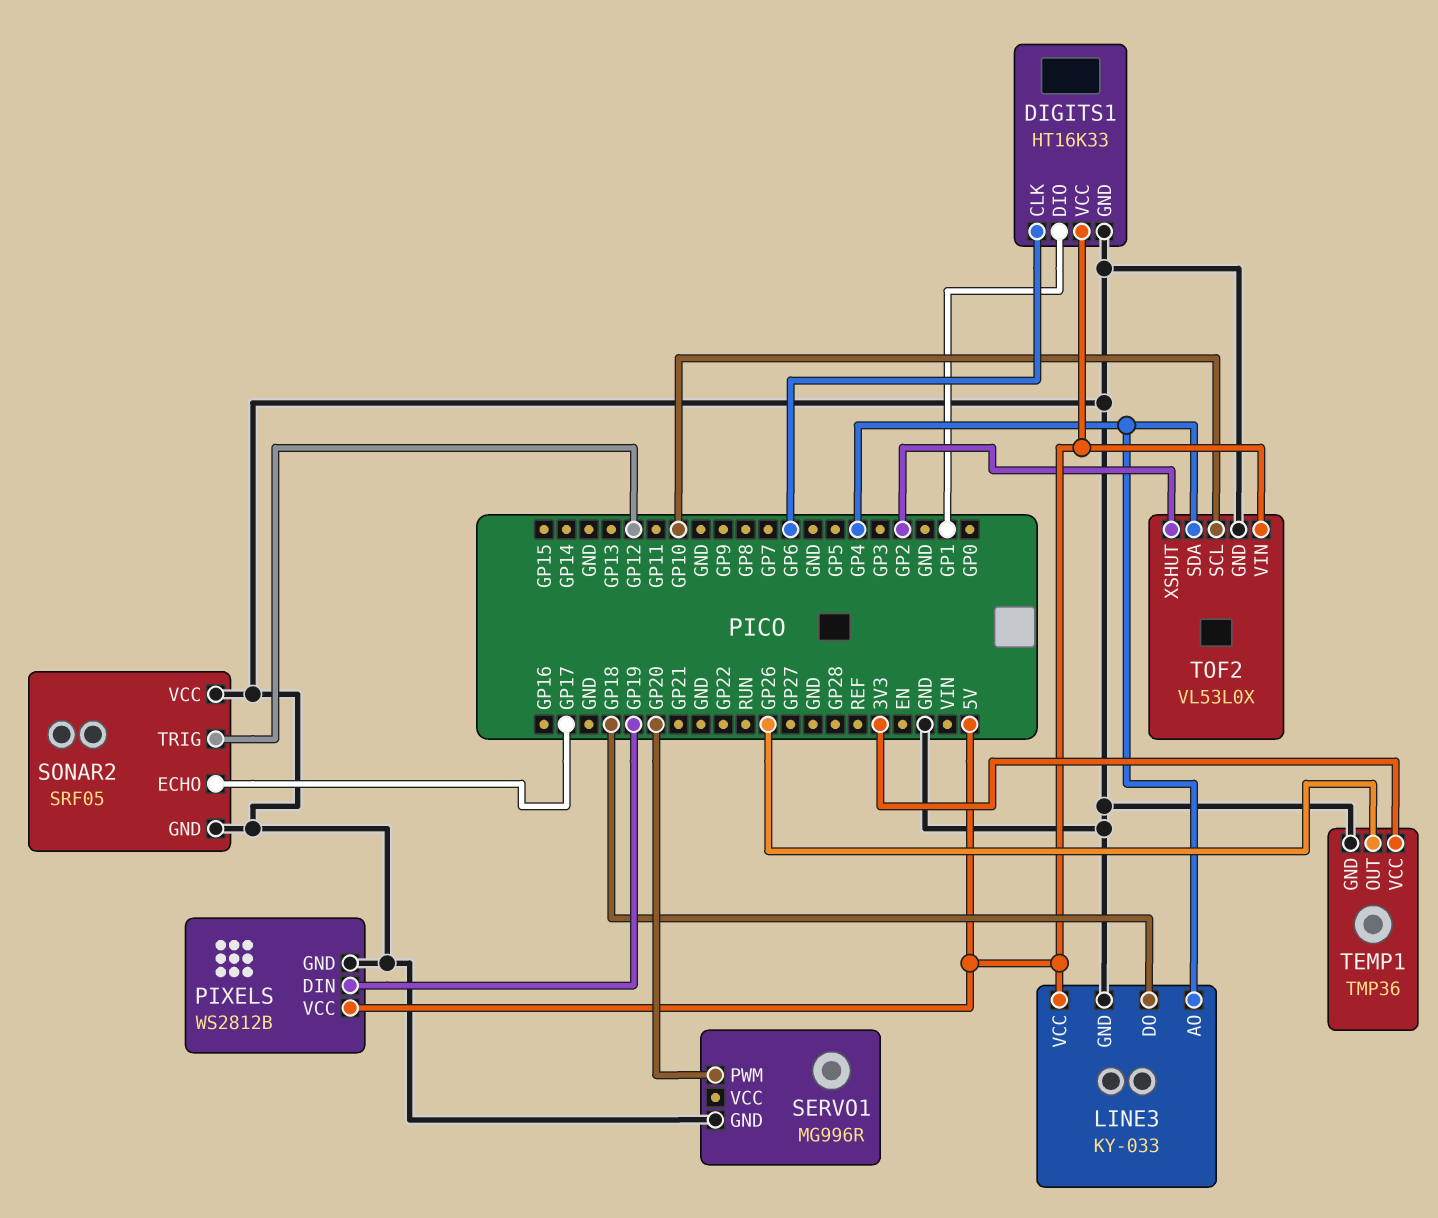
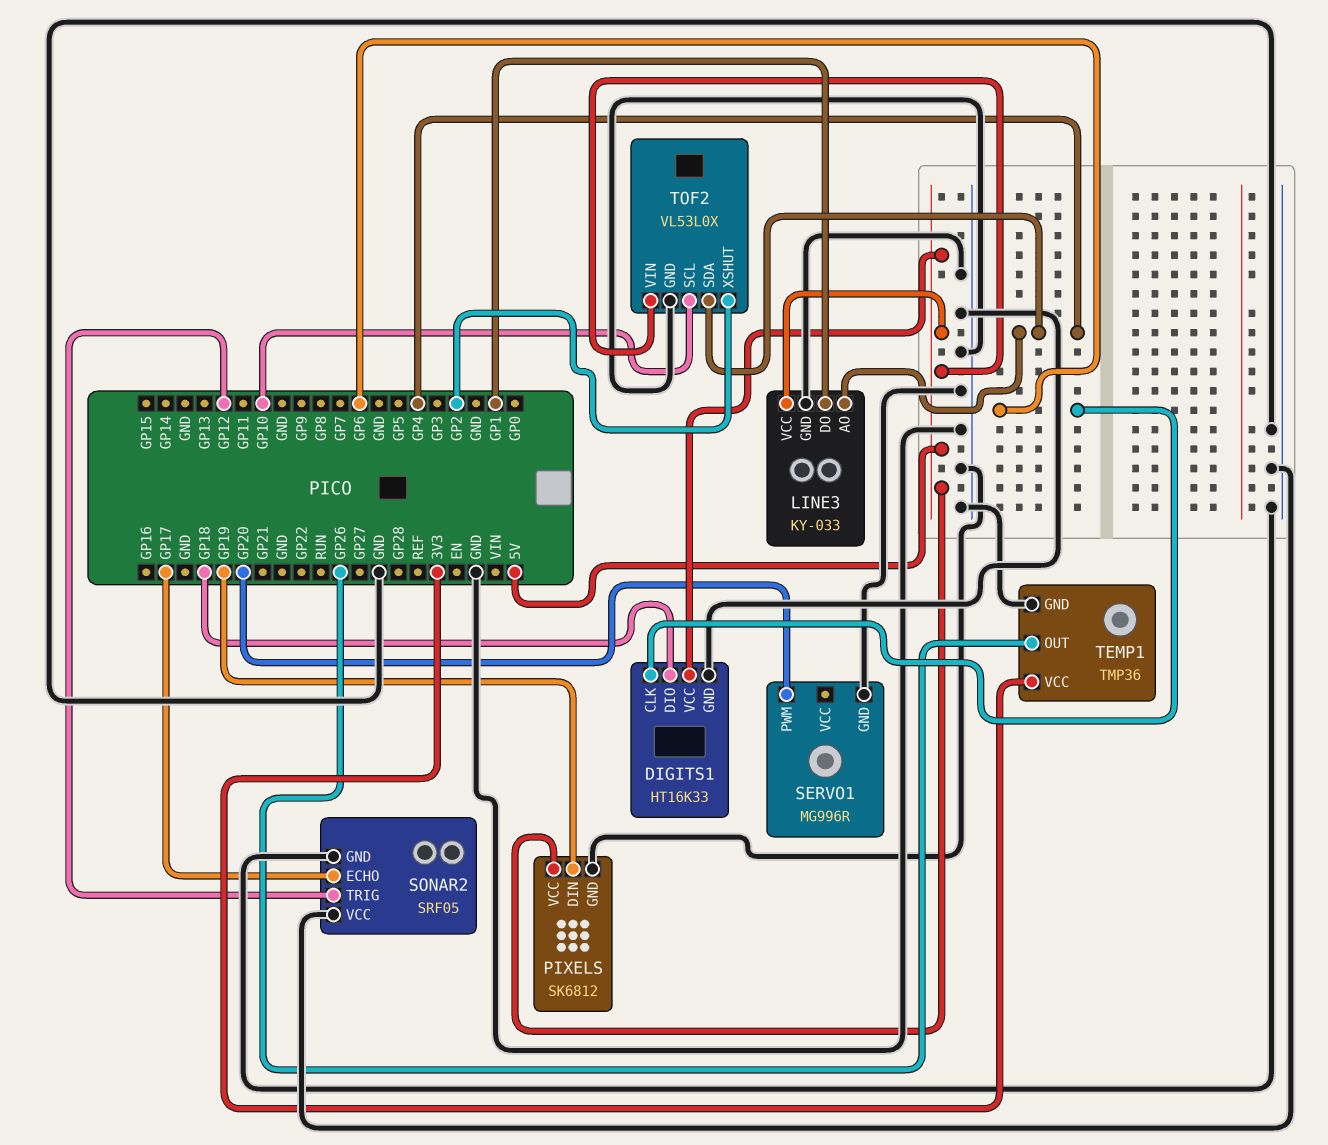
DIGITS1 pin DIO: GP1 -> GP18
LINE3 pin DO: GP18 -> GP1
PIXELS: WS2812B -> SK6812

